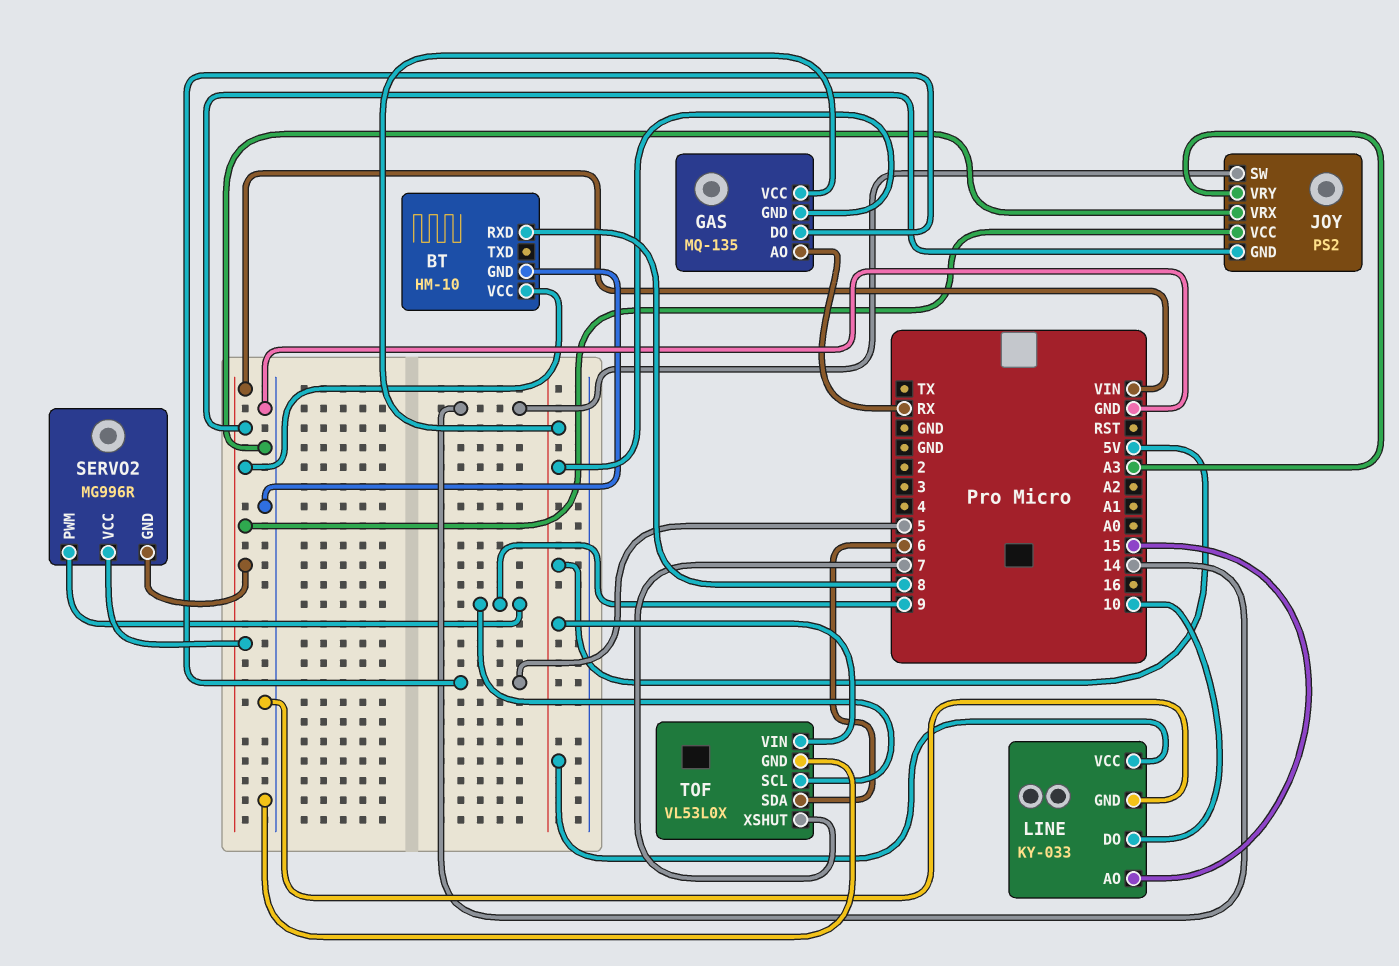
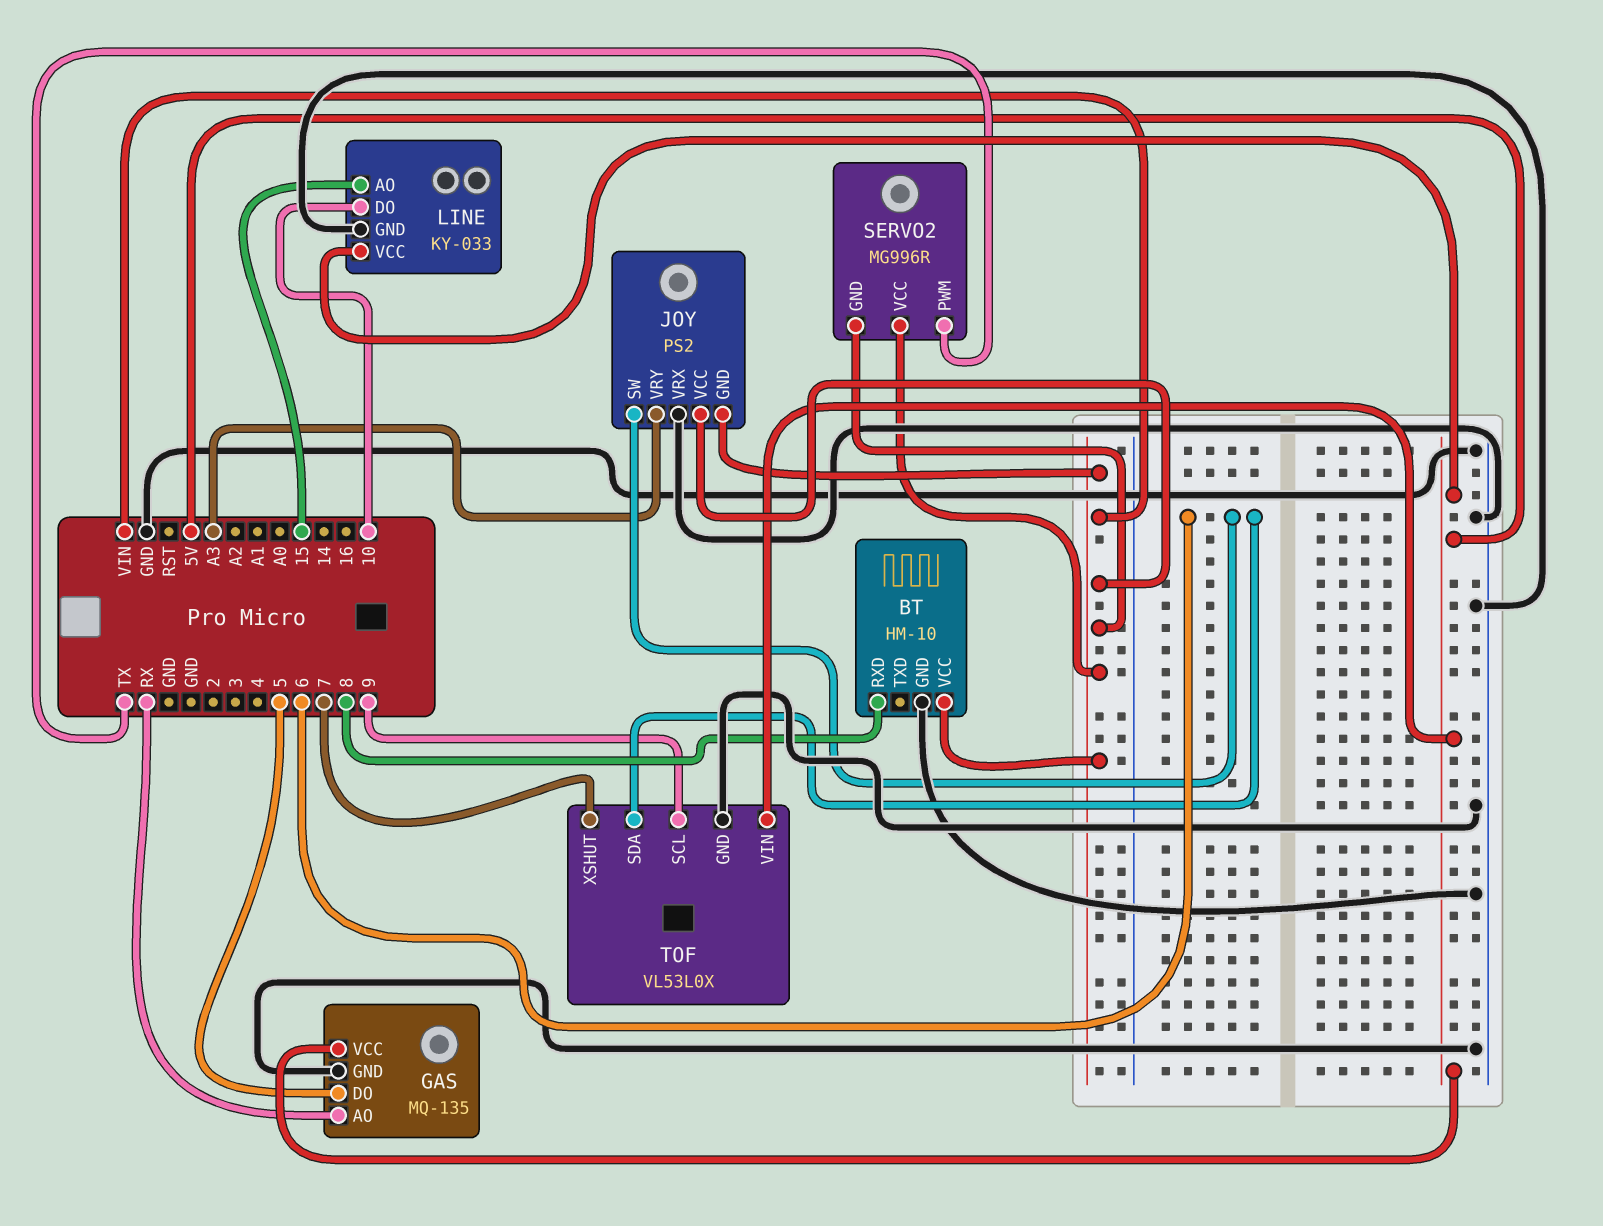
GAS pin GND: 5V -> GND
JOY pin SW: 14 -> 6
SERVO2 pin PWM: 9 -> TX

